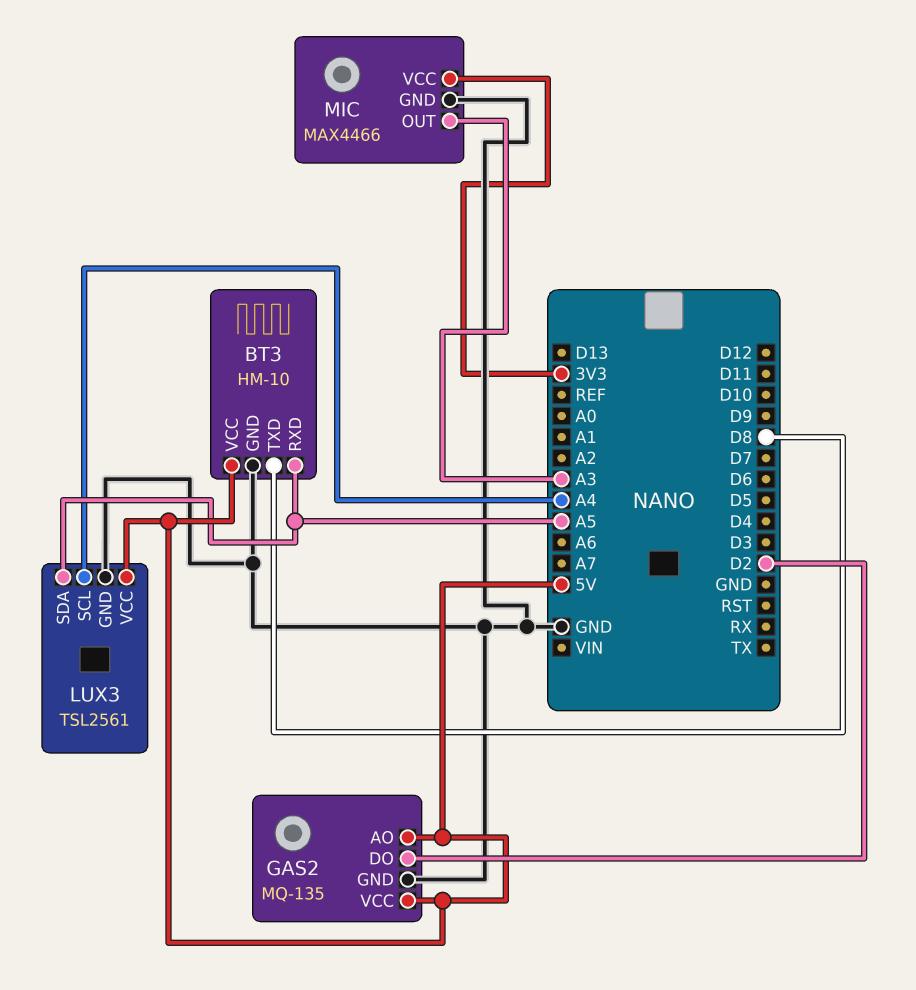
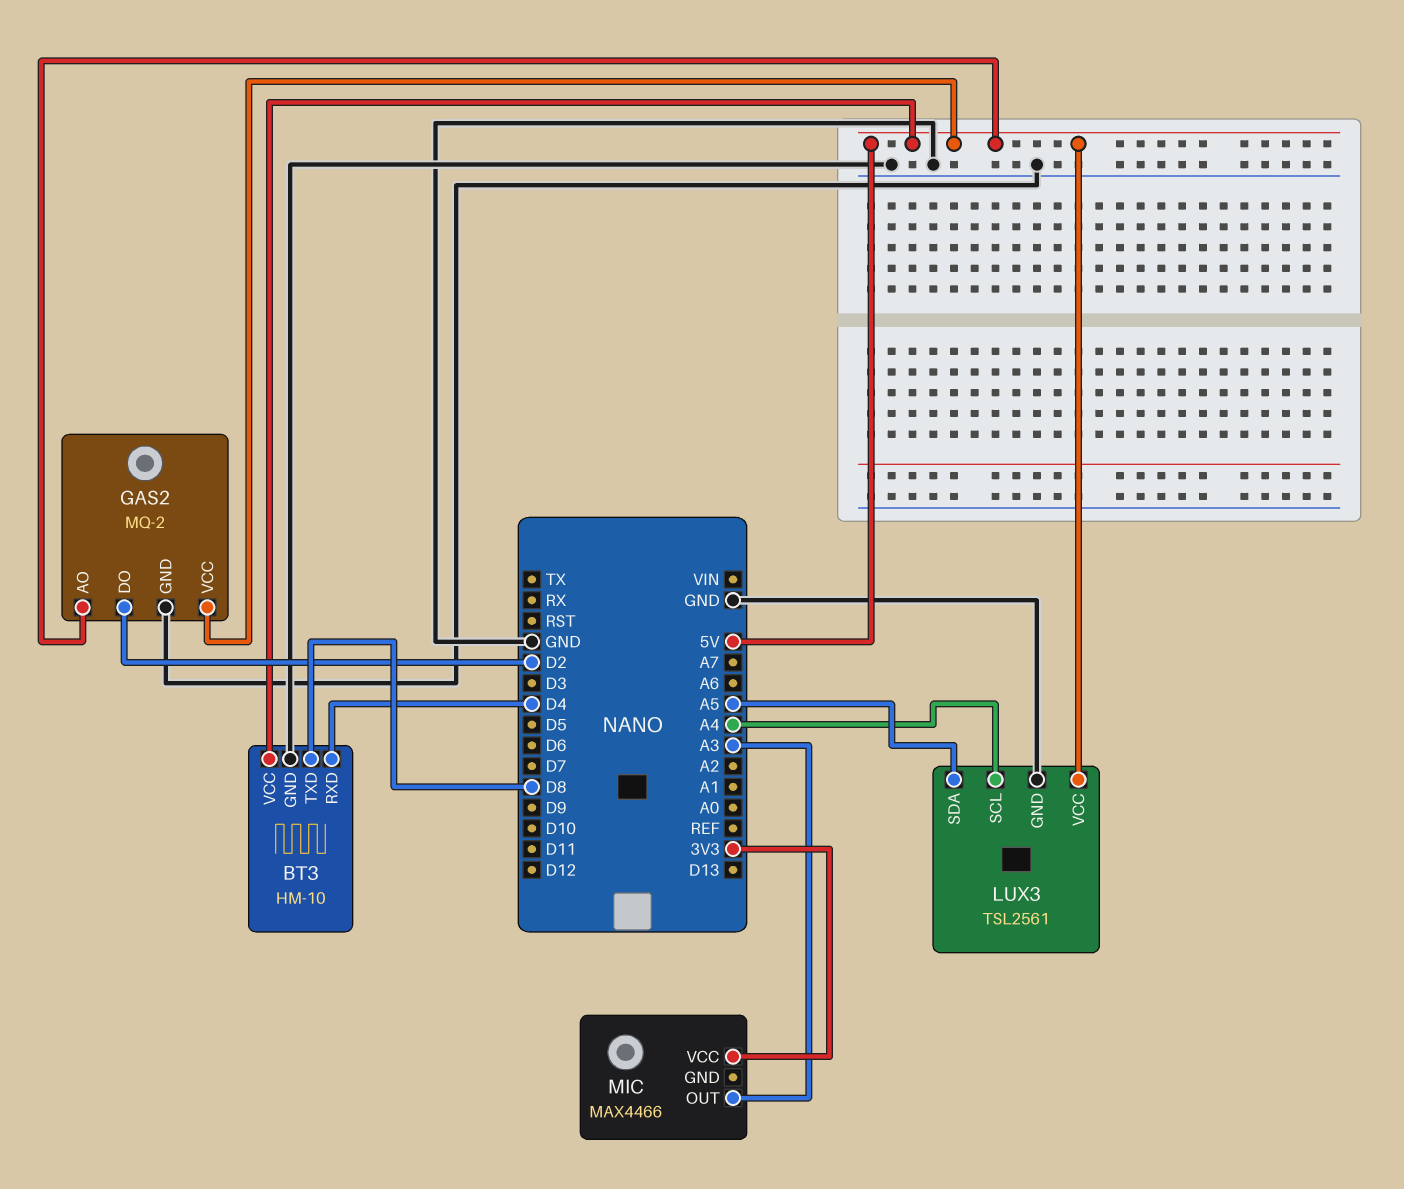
BT3 pin RXD: A5 -> D4
GAS2: MQ-135 -> MQ-2
MIC pin GND: GND -> none

